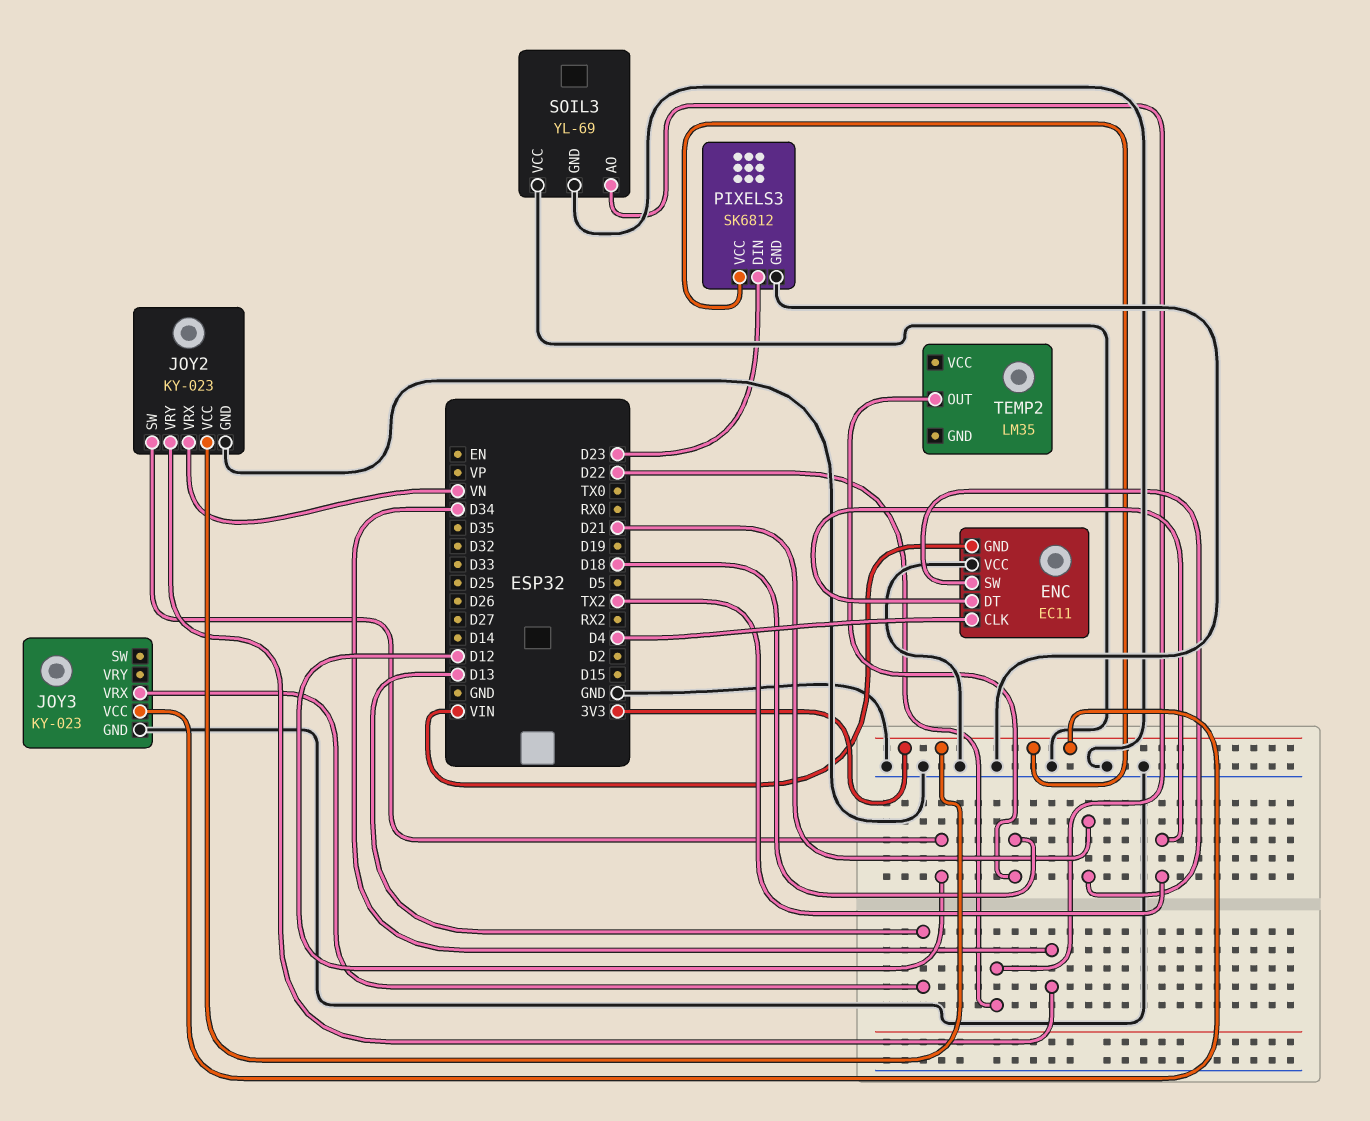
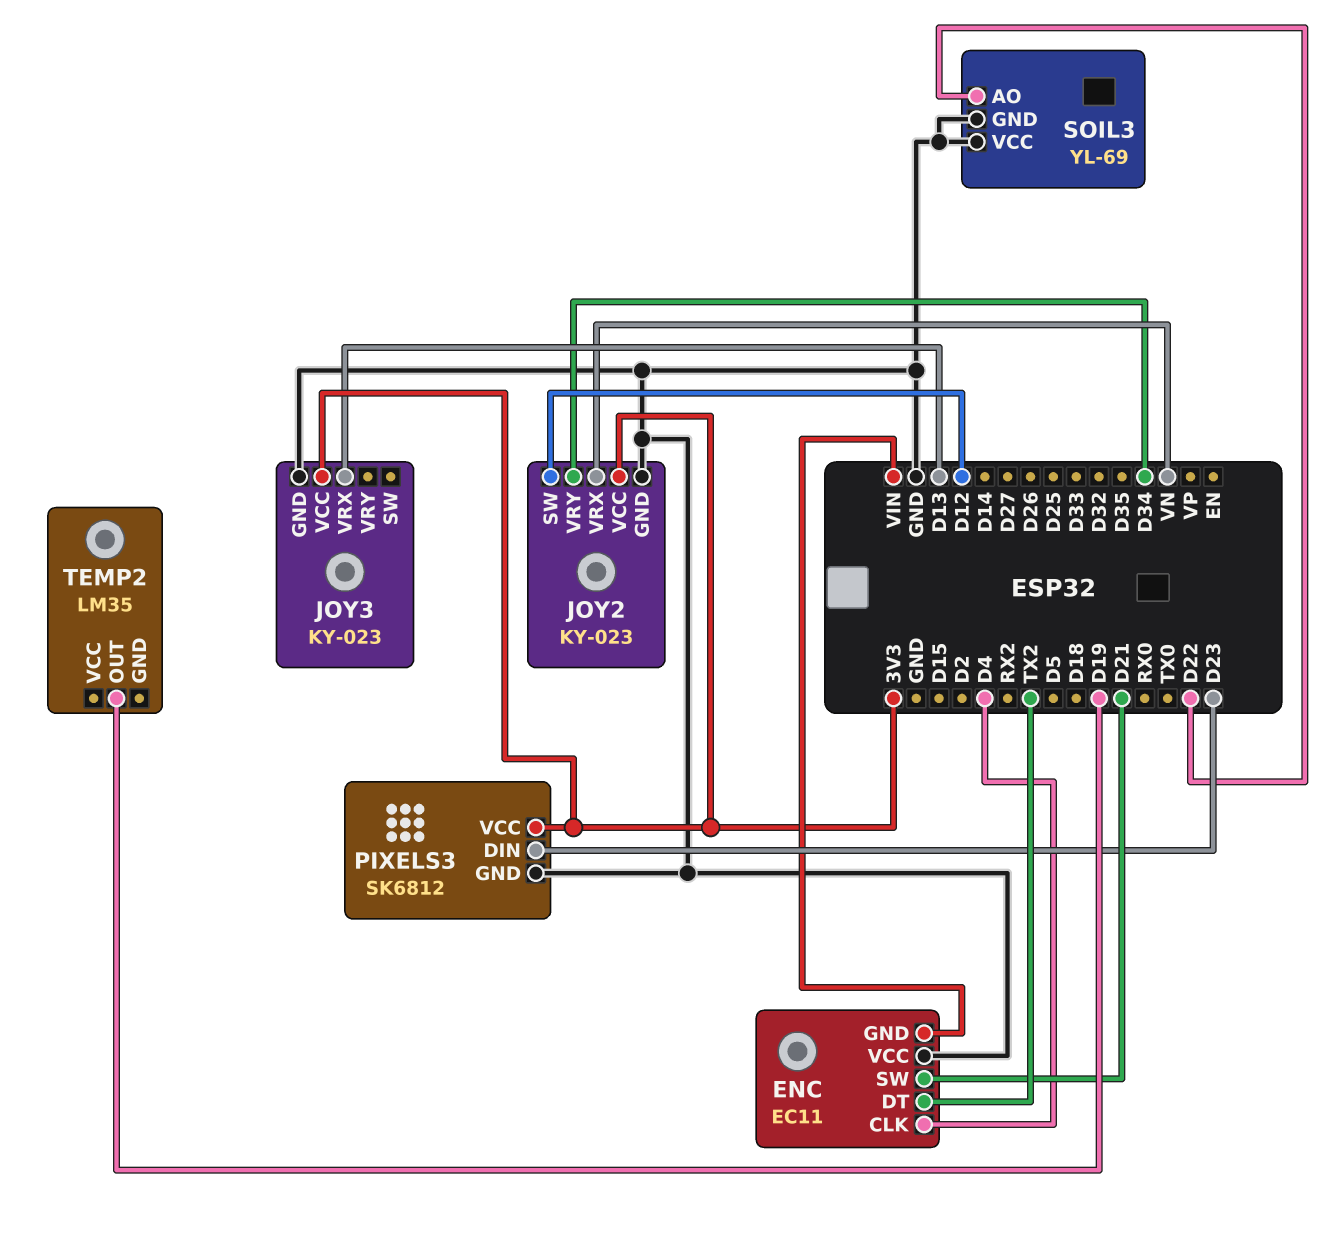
TEMP2 pin OUT: D18 -> D19

